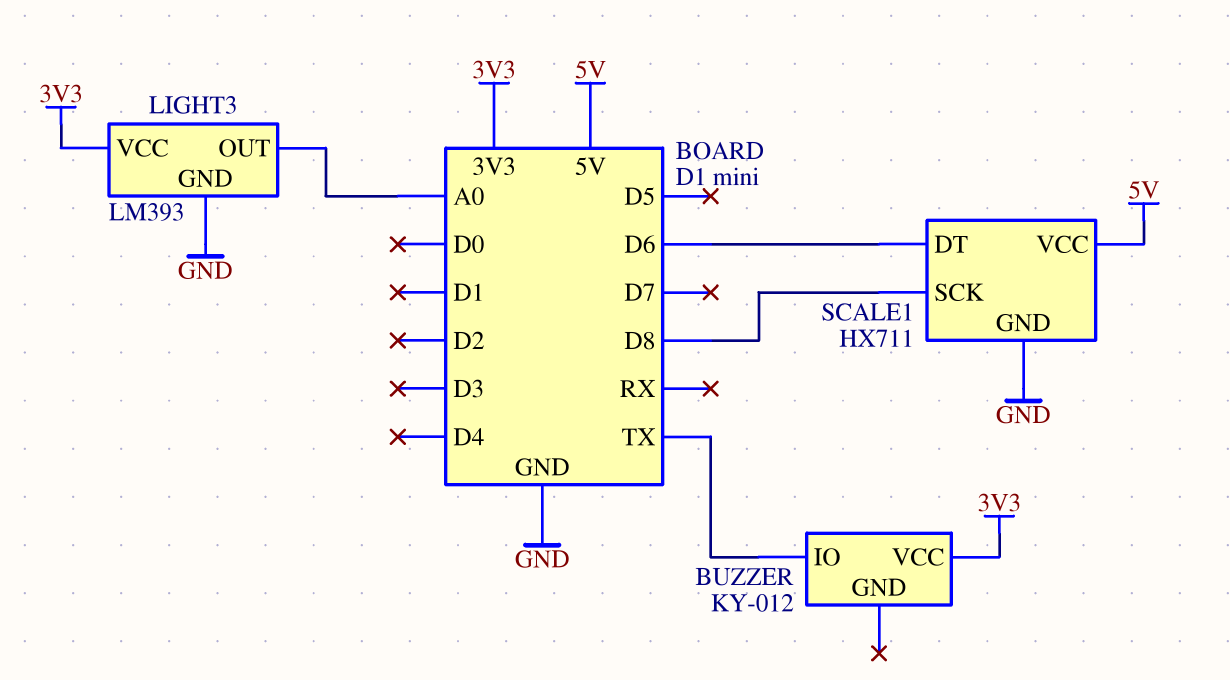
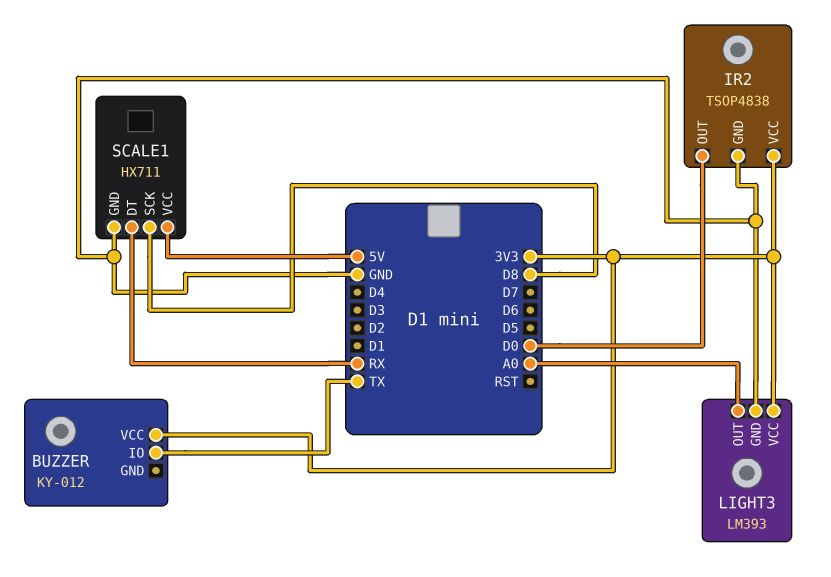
IR2: none -> TSOP4838
IR2 pin GND: none -> GND
IR2 pin OUT: none -> D0
IR2 pin VCC: none -> 3V3
SCALE1 pin DT: D6 -> RX

